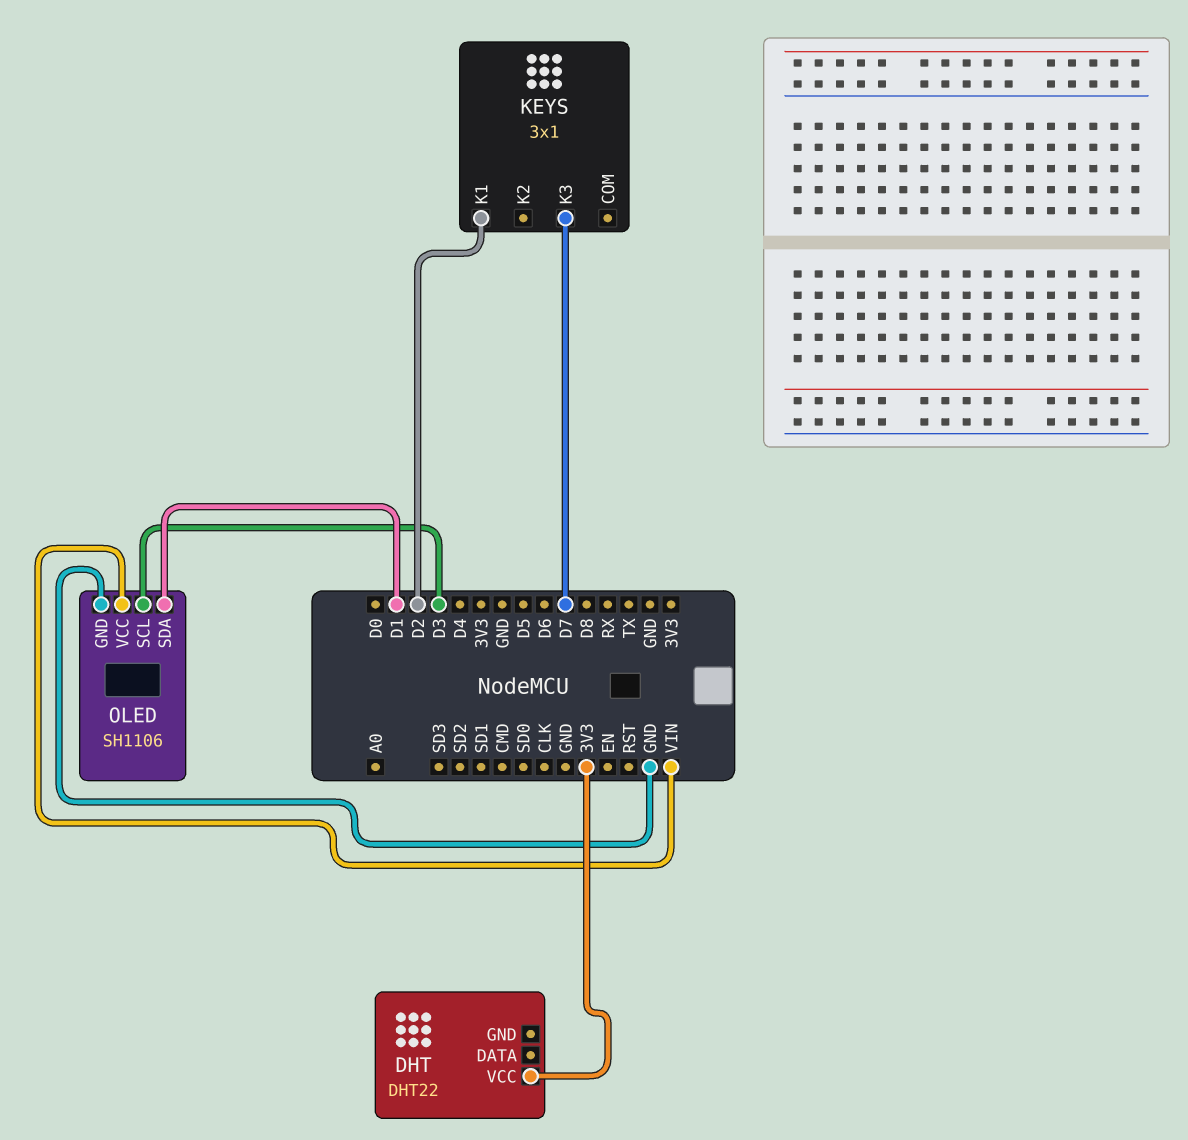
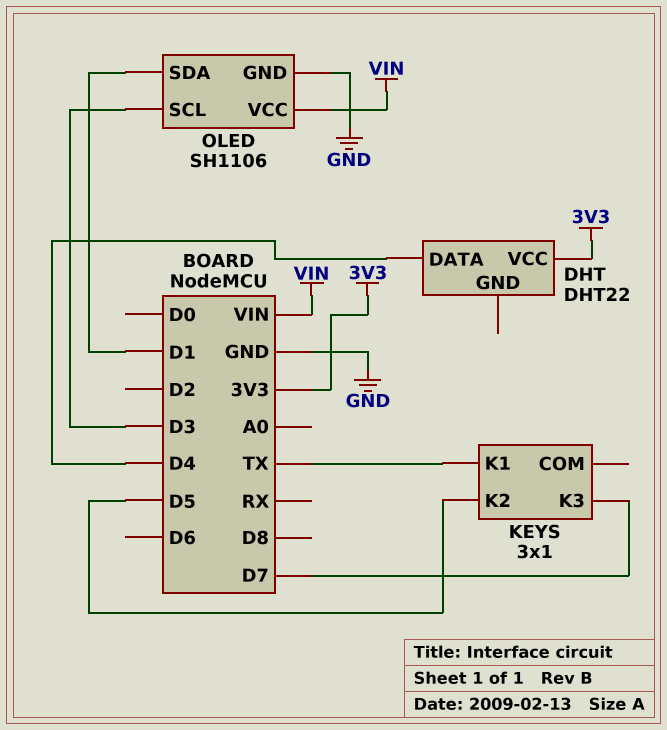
DHT pin DATA: none -> D4
KEYS pin K1: D2 -> TX
KEYS pin K2: none -> D5

